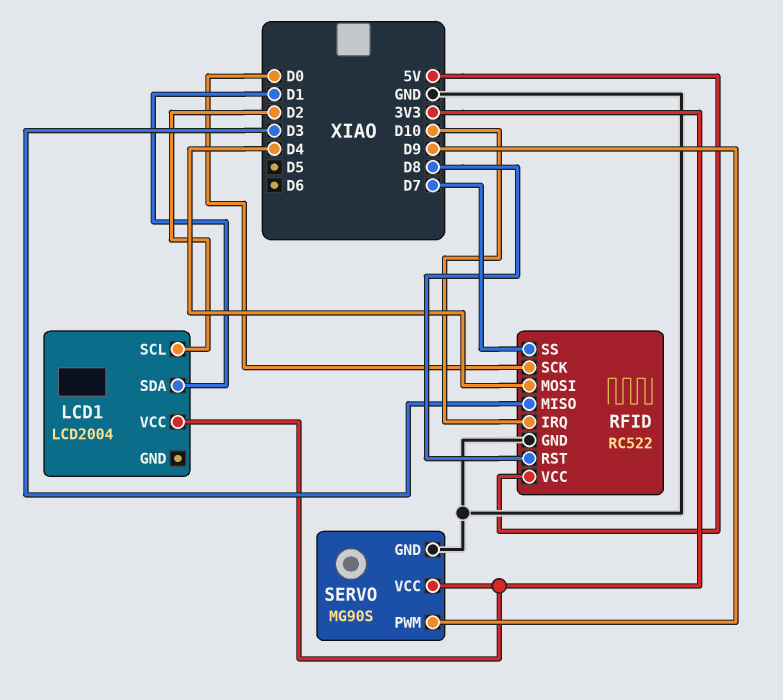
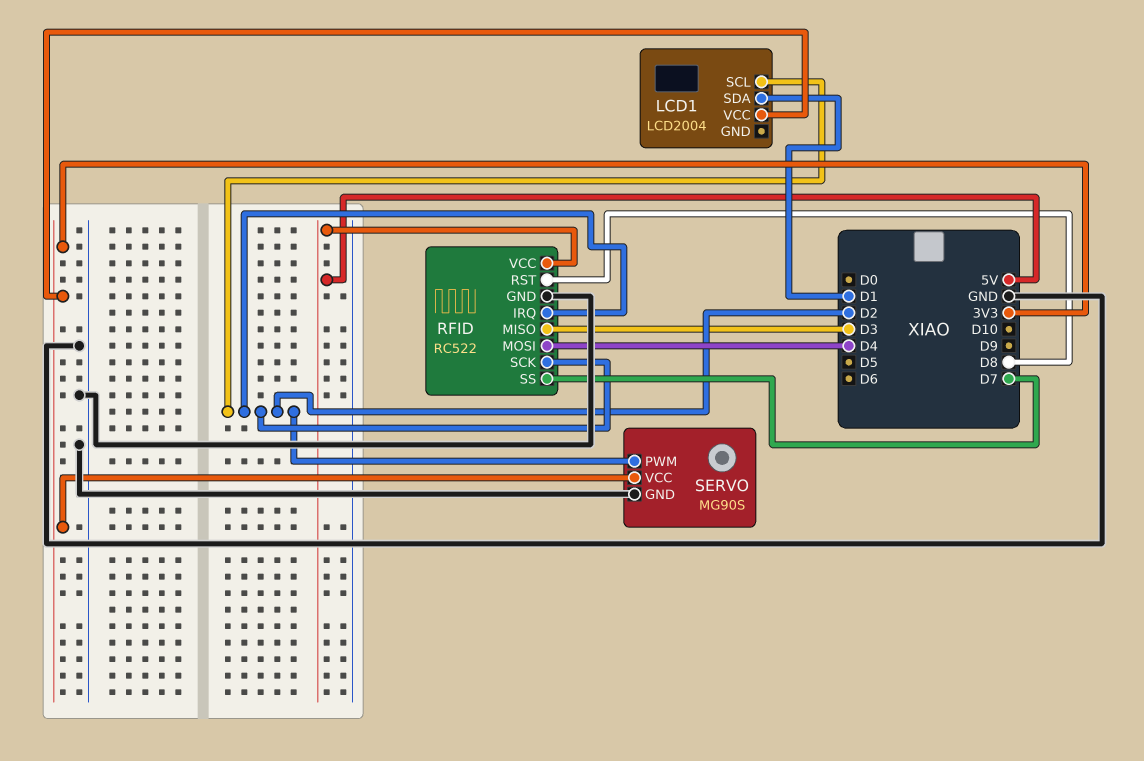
RFID pin IRQ: D10 -> D2
RFID pin SCK: D0 -> D2
SERVO pin PWM: D9 -> D2

